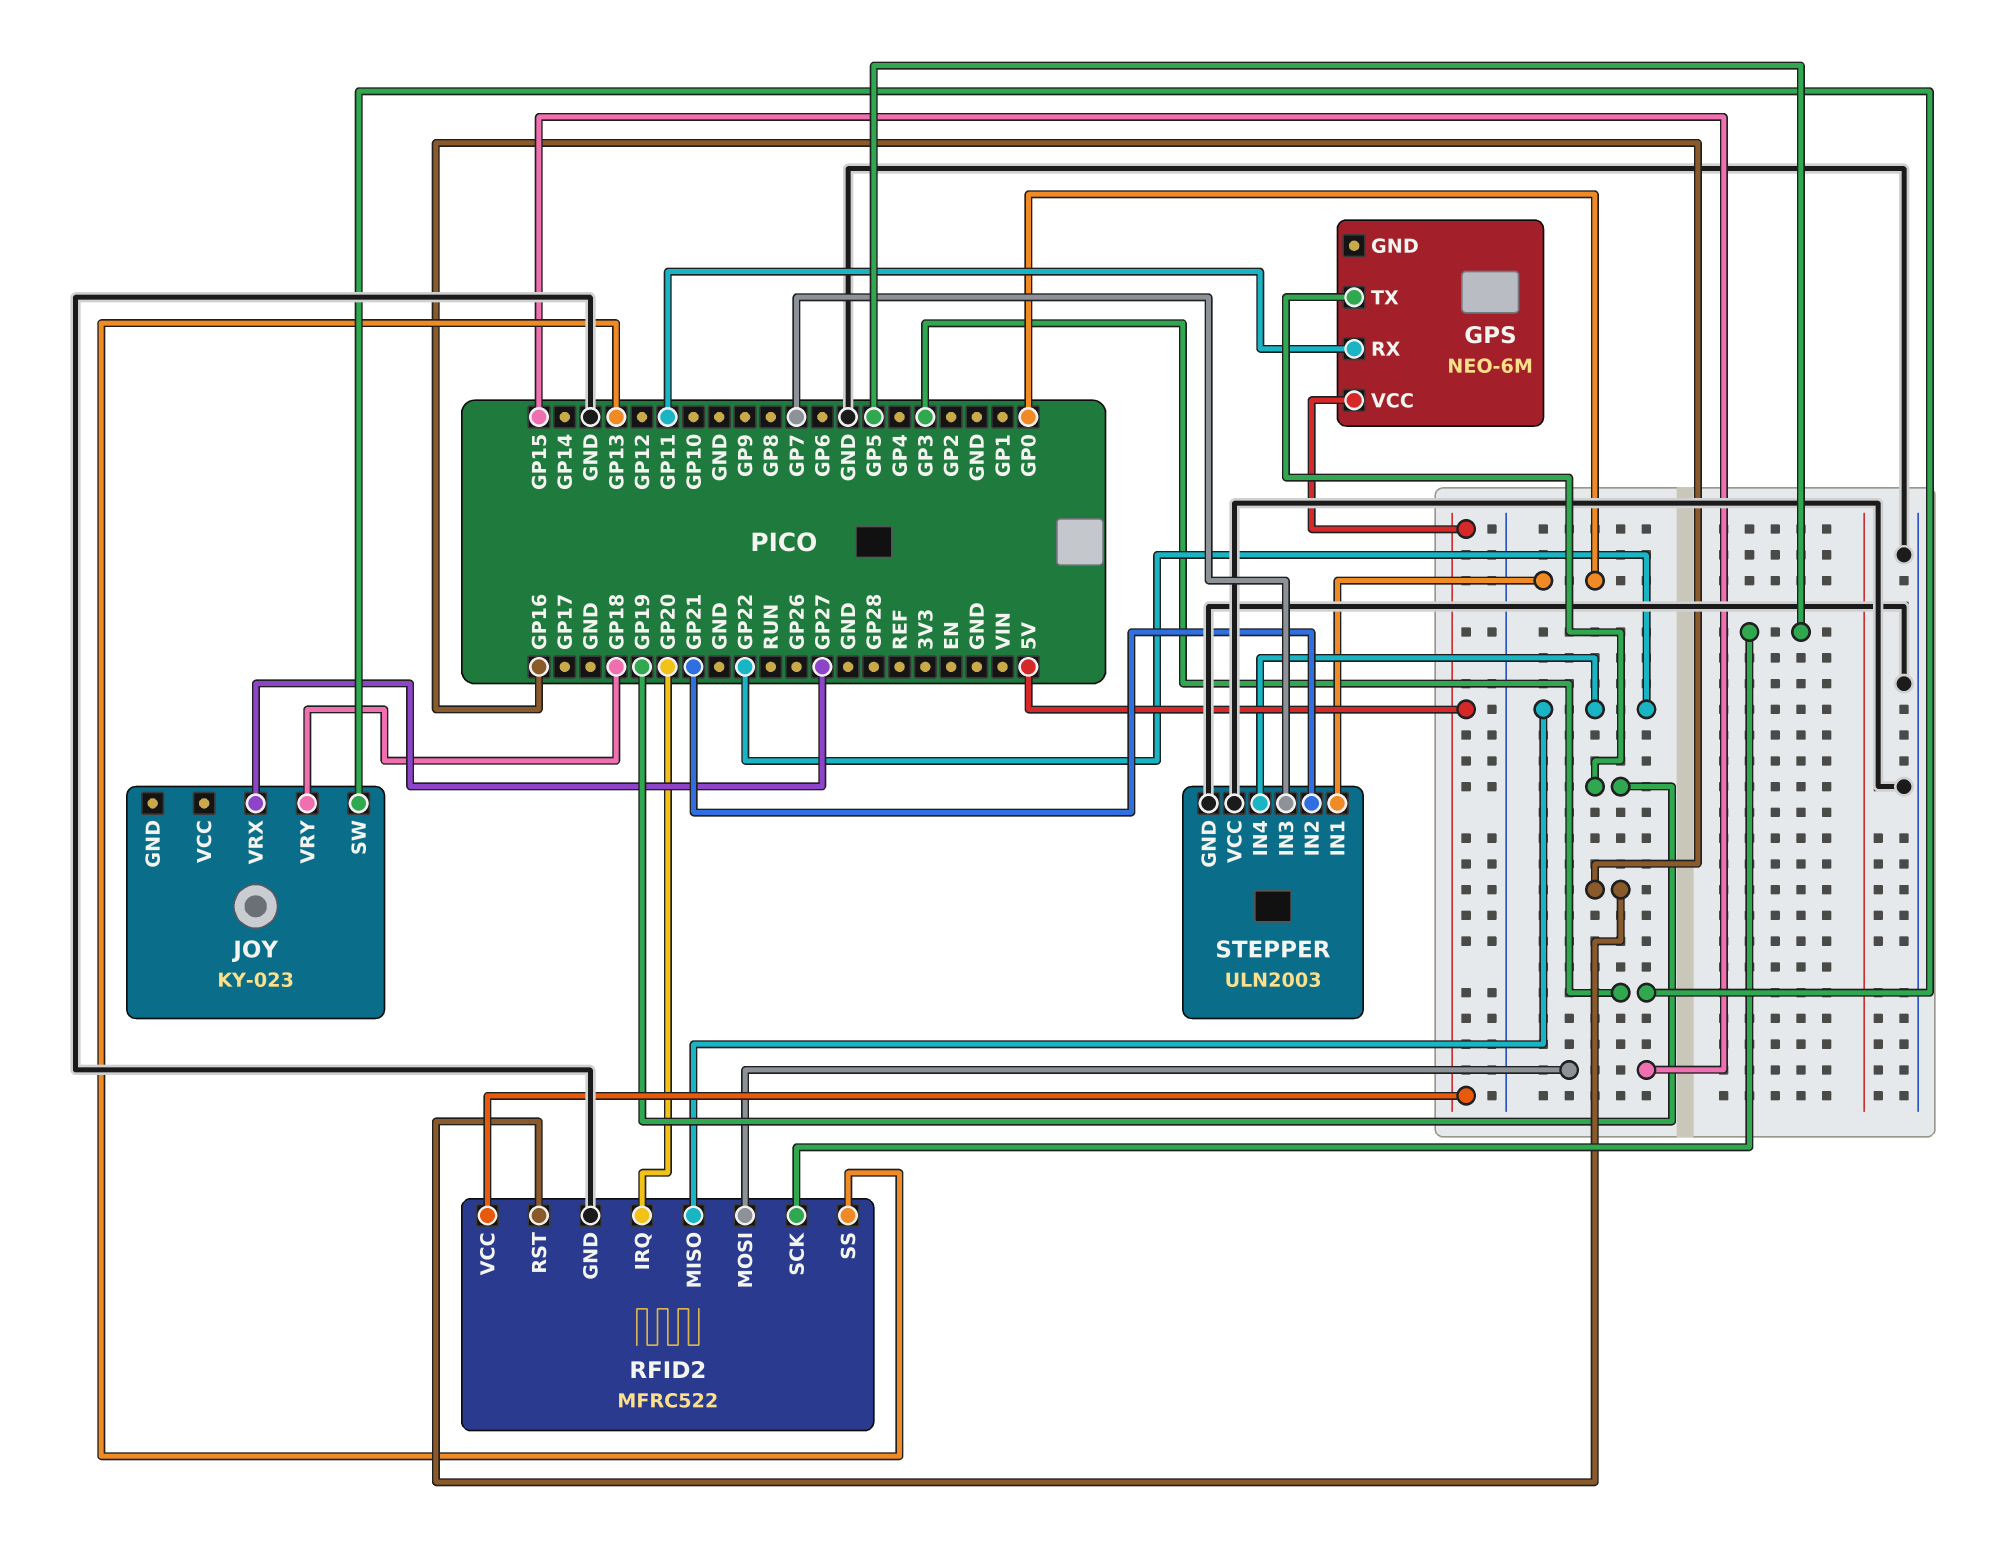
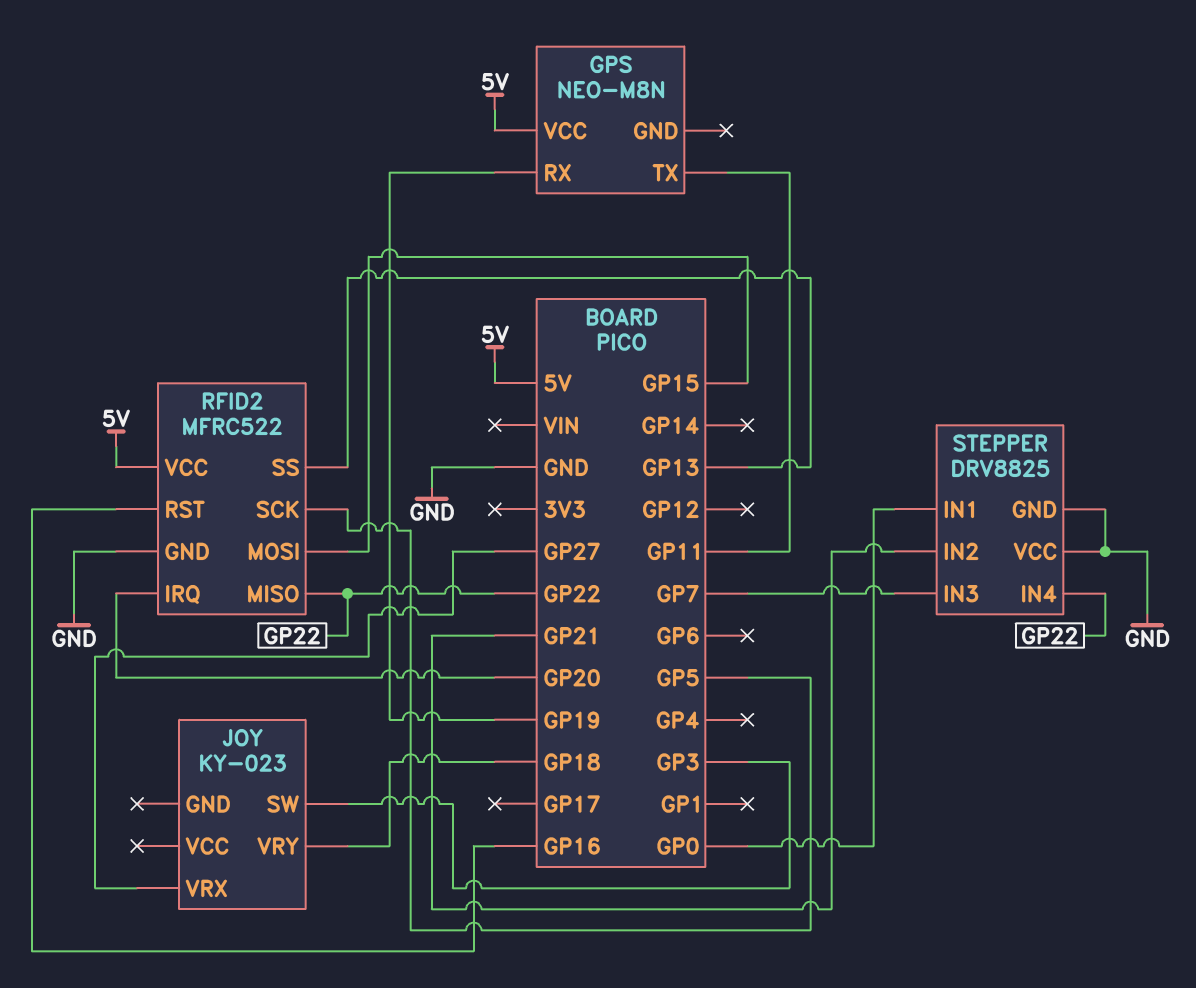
GPS: NEO-6M -> NEO-M8N
GPS pin RX: GP11 -> GP19
GPS pin TX: GP19 -> GP11
STEPPER: ULN2003 -> DRV8825

